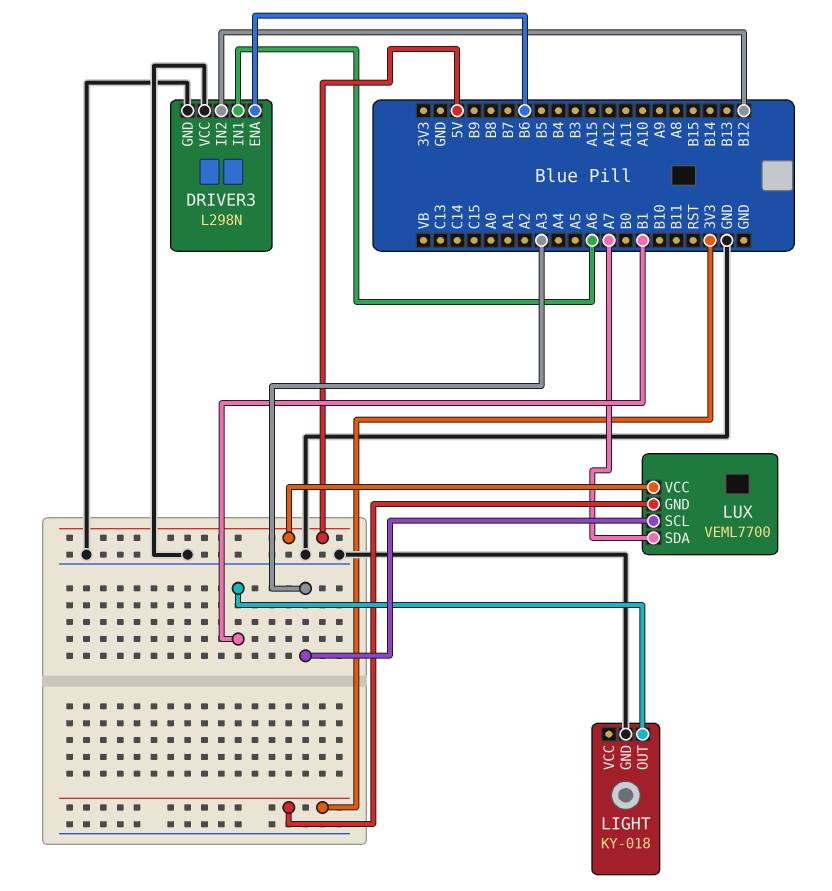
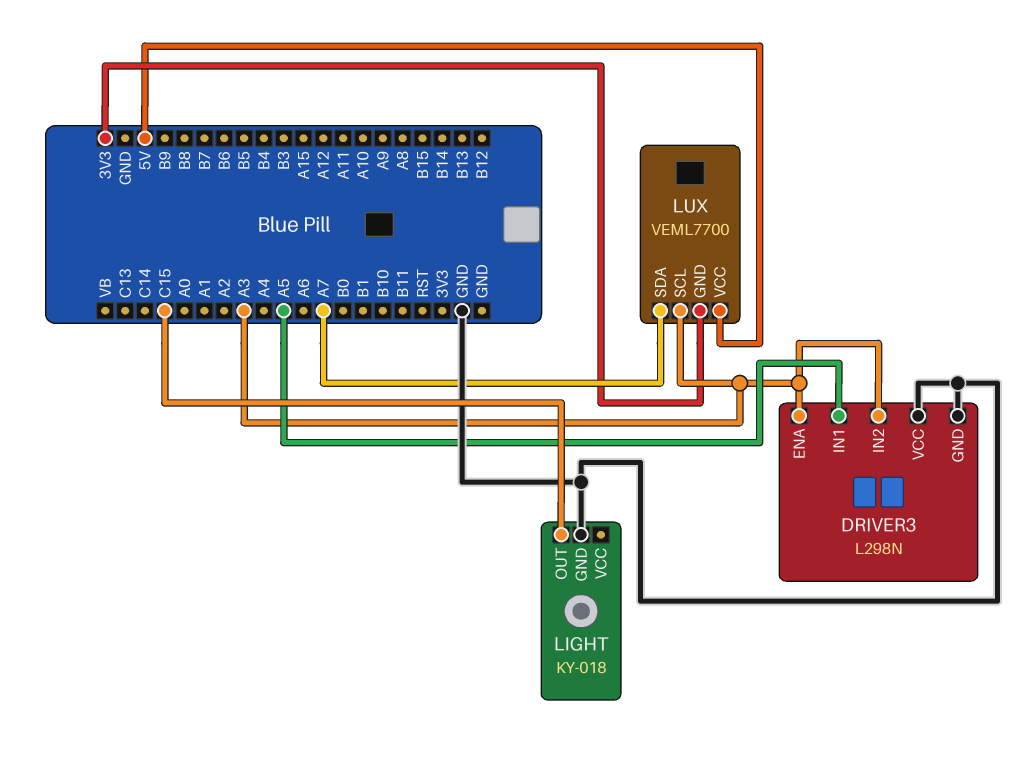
DRIVER3 pin ENA: B6 -> A3
DRIVER3 pin IN1: A6 -> A5
DRIVER3 pin IN2: B12 -> A3
LIGHT pin OUT: B1 -> C15

